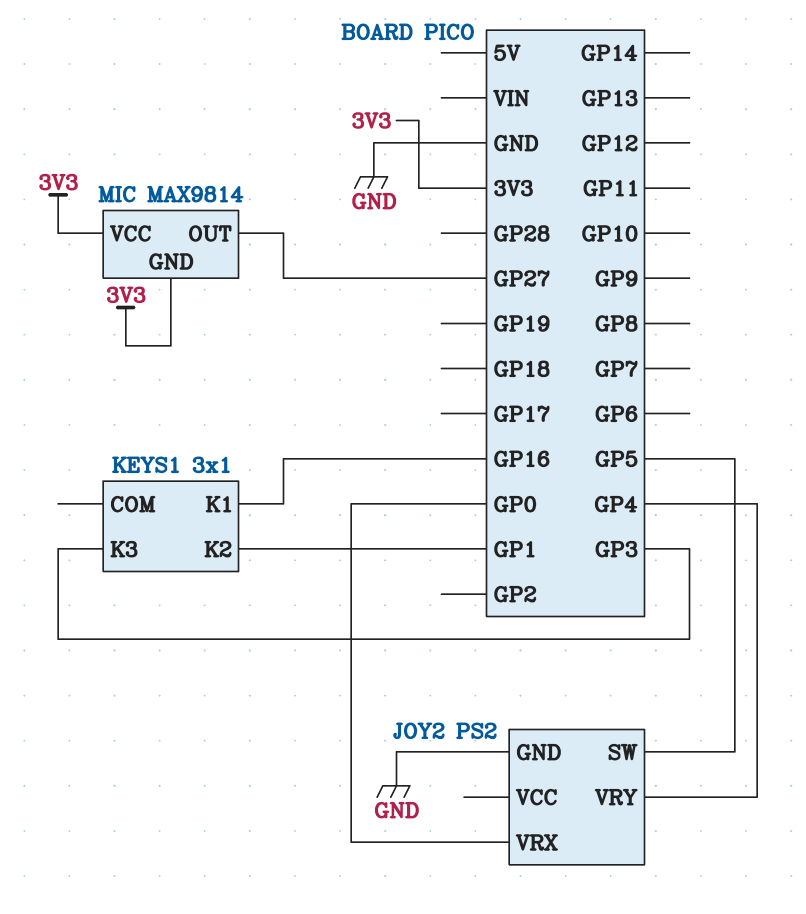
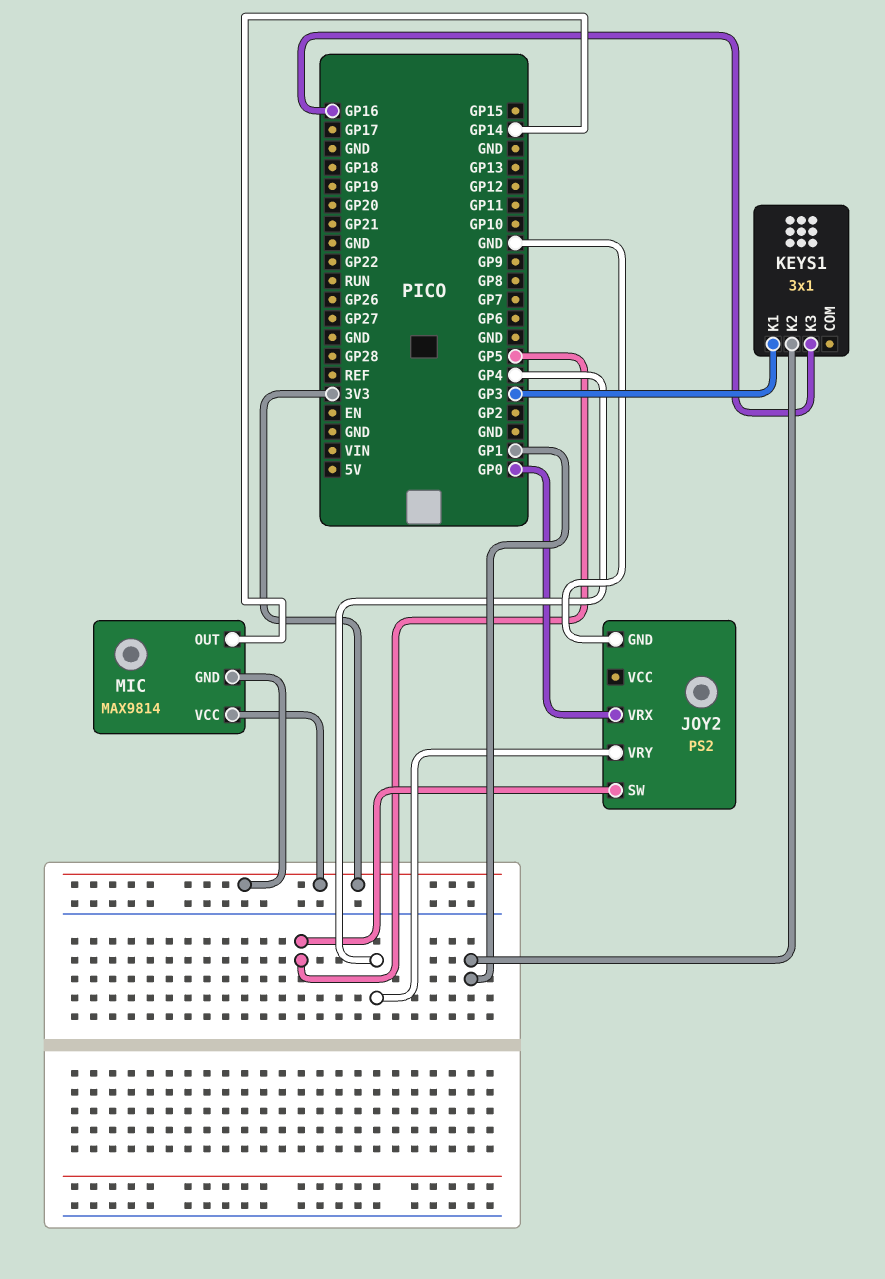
KEYS1 pin K1: GP16 -> GP3
KEYS1 pin K3: GP3 -> GP16
MIC pin OUT: GP27 -> GP14

